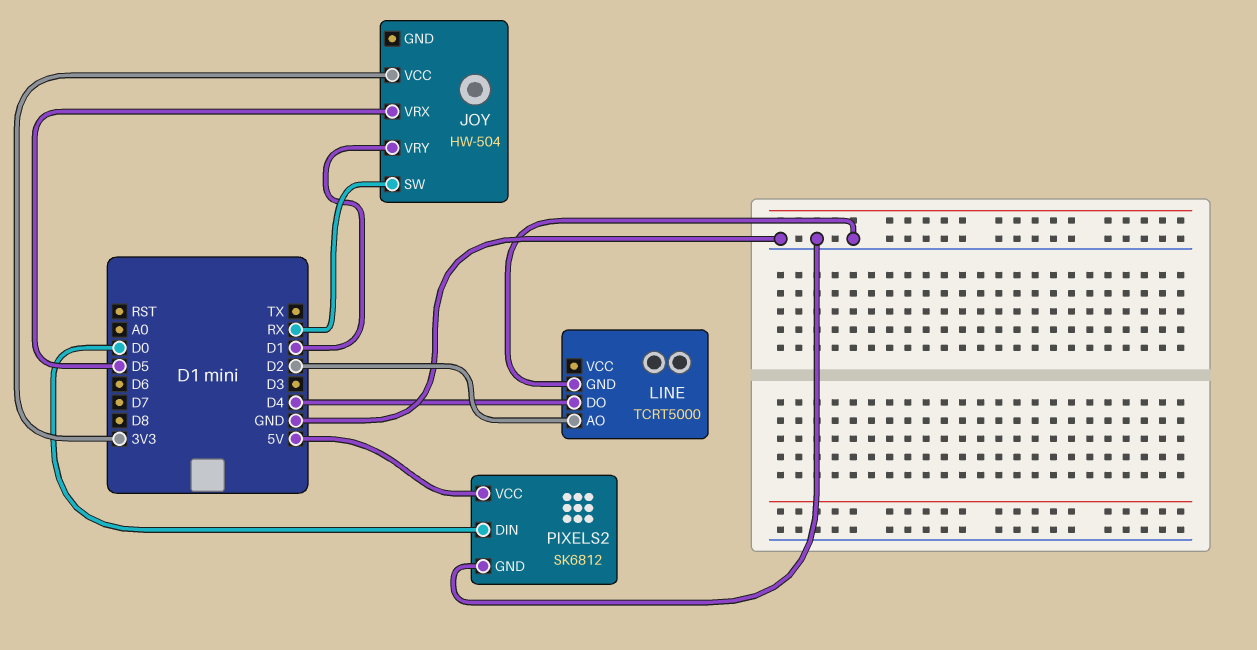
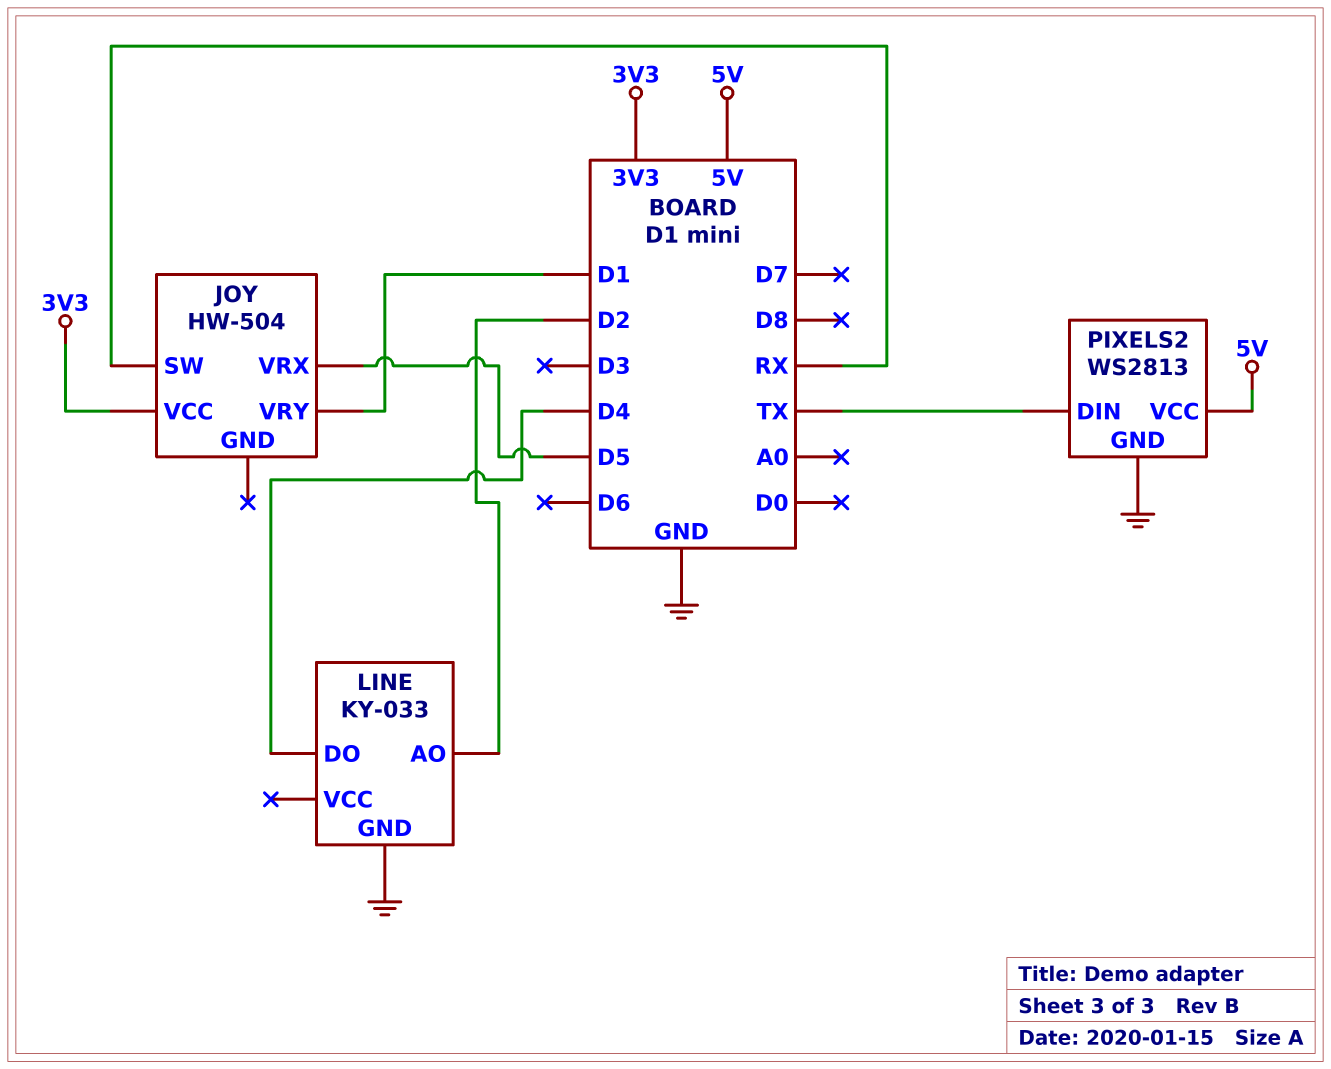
LINE: TCRT5000 -> KY-033
PIXELS2: SK6812 -> WS2813
PIXELS2 pin DIN: D0 -> TX

